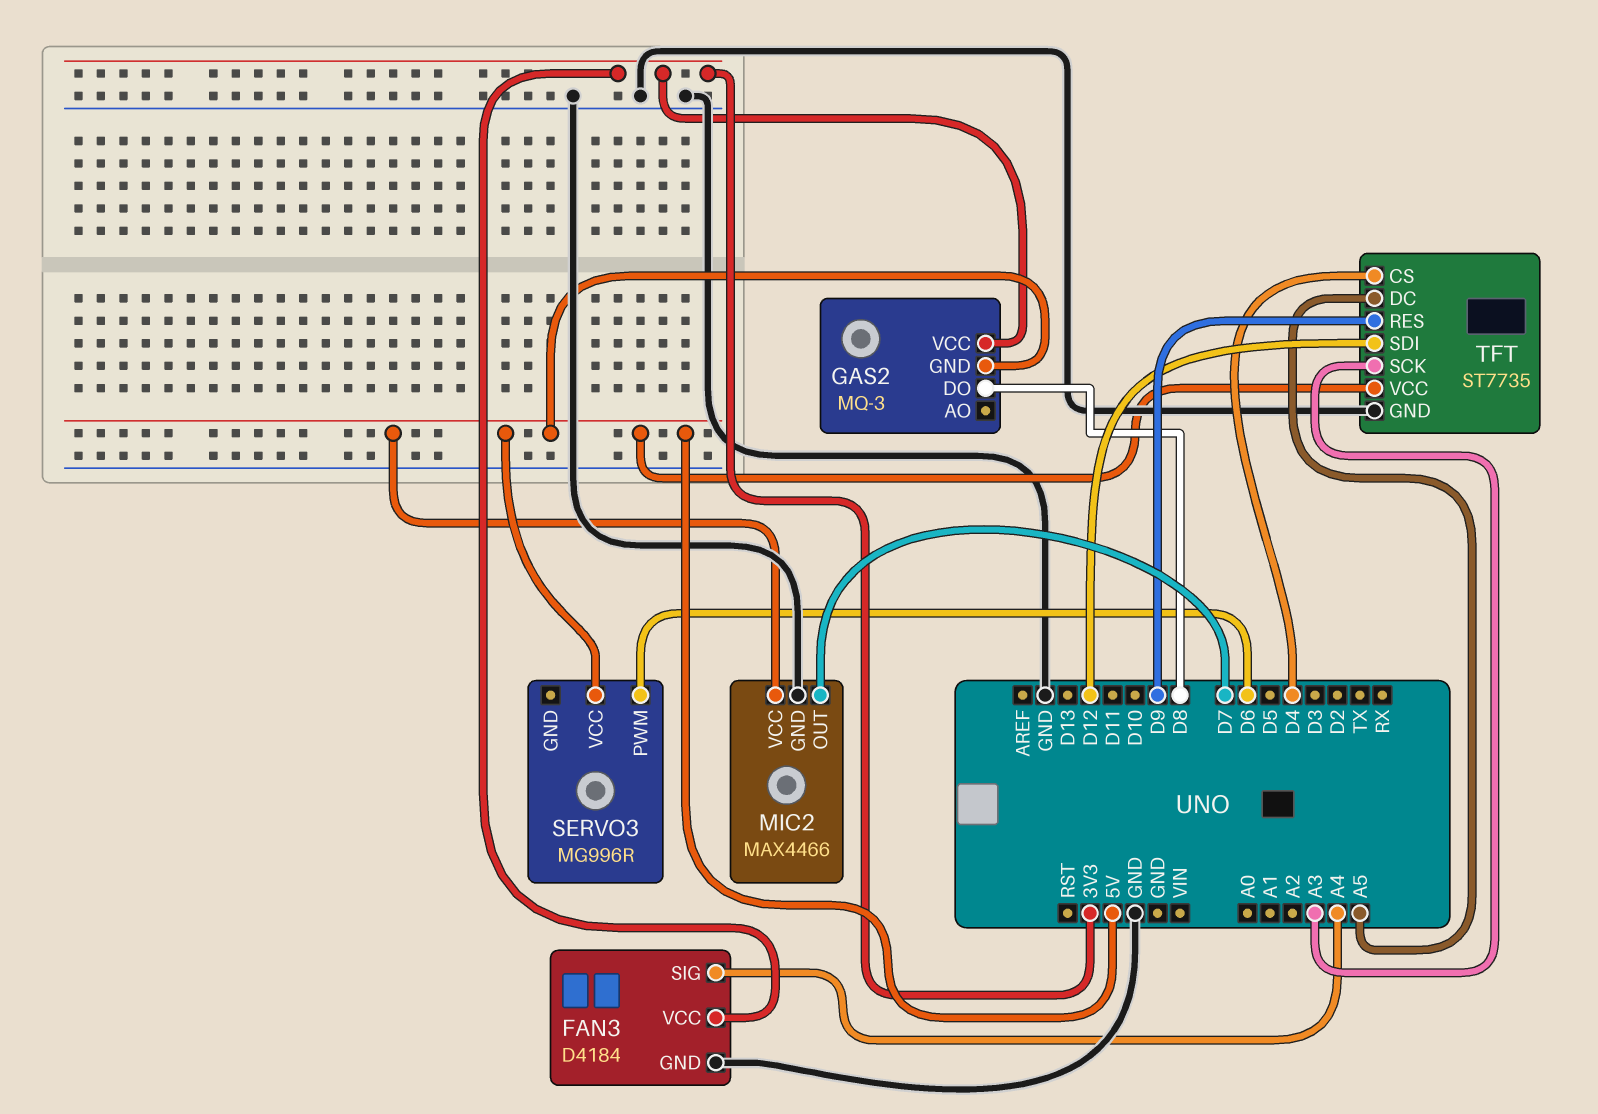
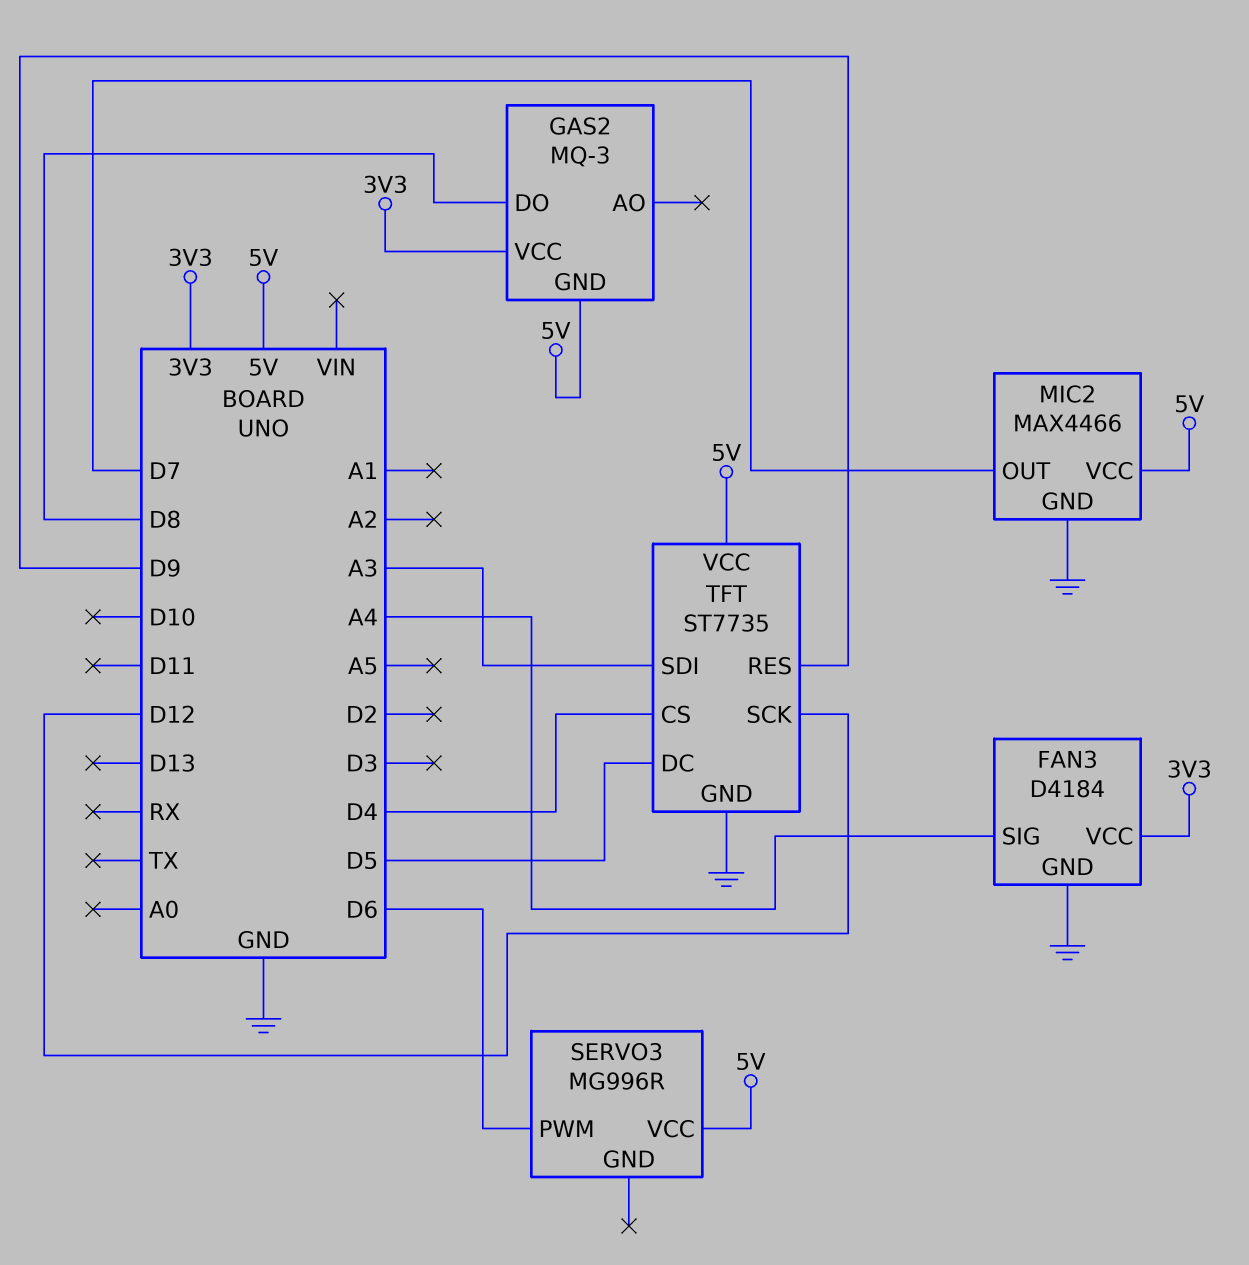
TFT pin DC: A5 -> D5
TFT pin SCK: A3 -> D12
TFT pin SDI: D12 -> A3

